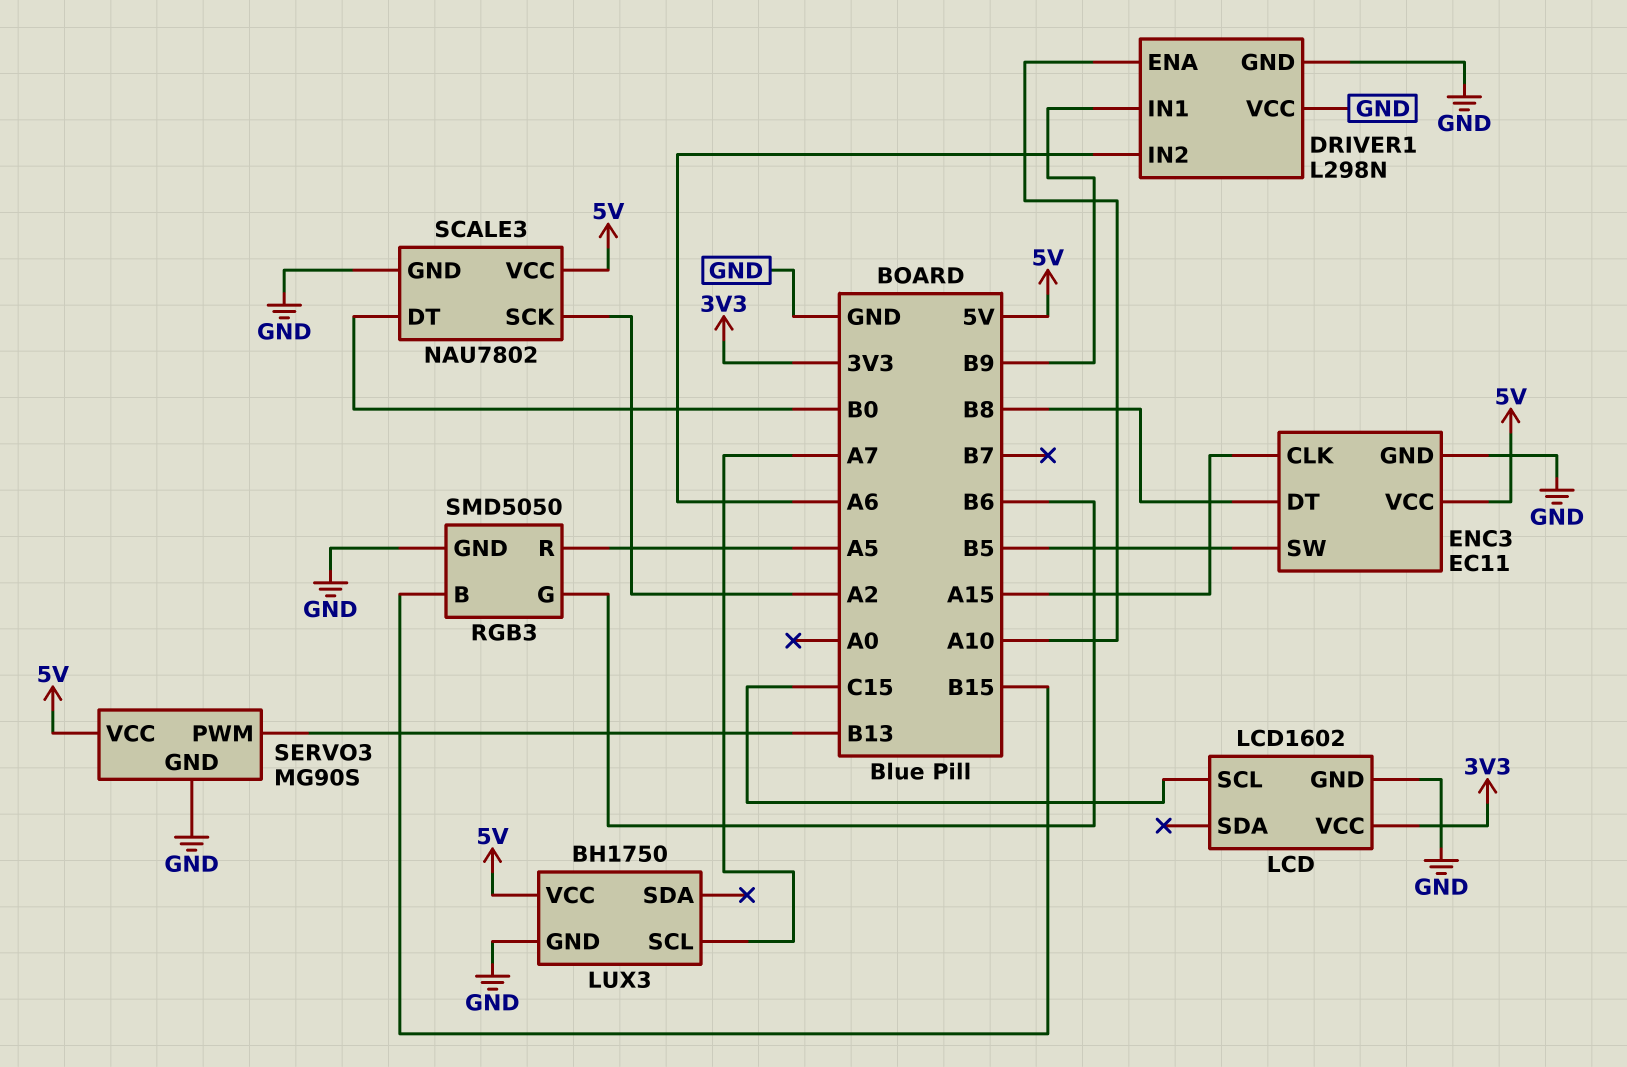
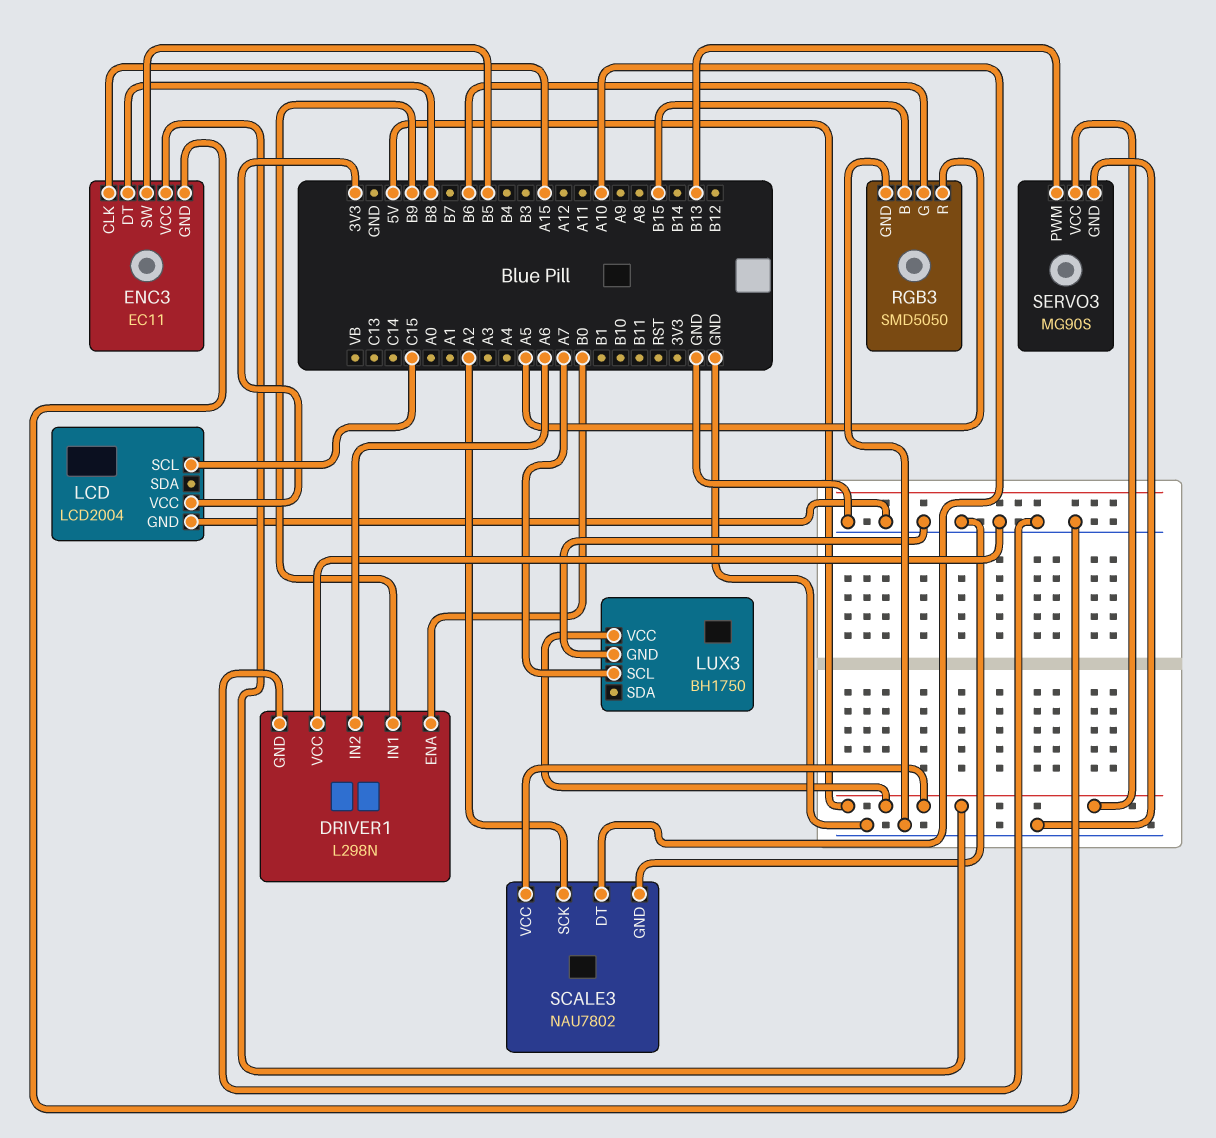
DRIVER1 pin ENA: A10 -> B0
LCD: LCD1602 -> LCD2004
SCALE3 pin DT: B0 -> A10

